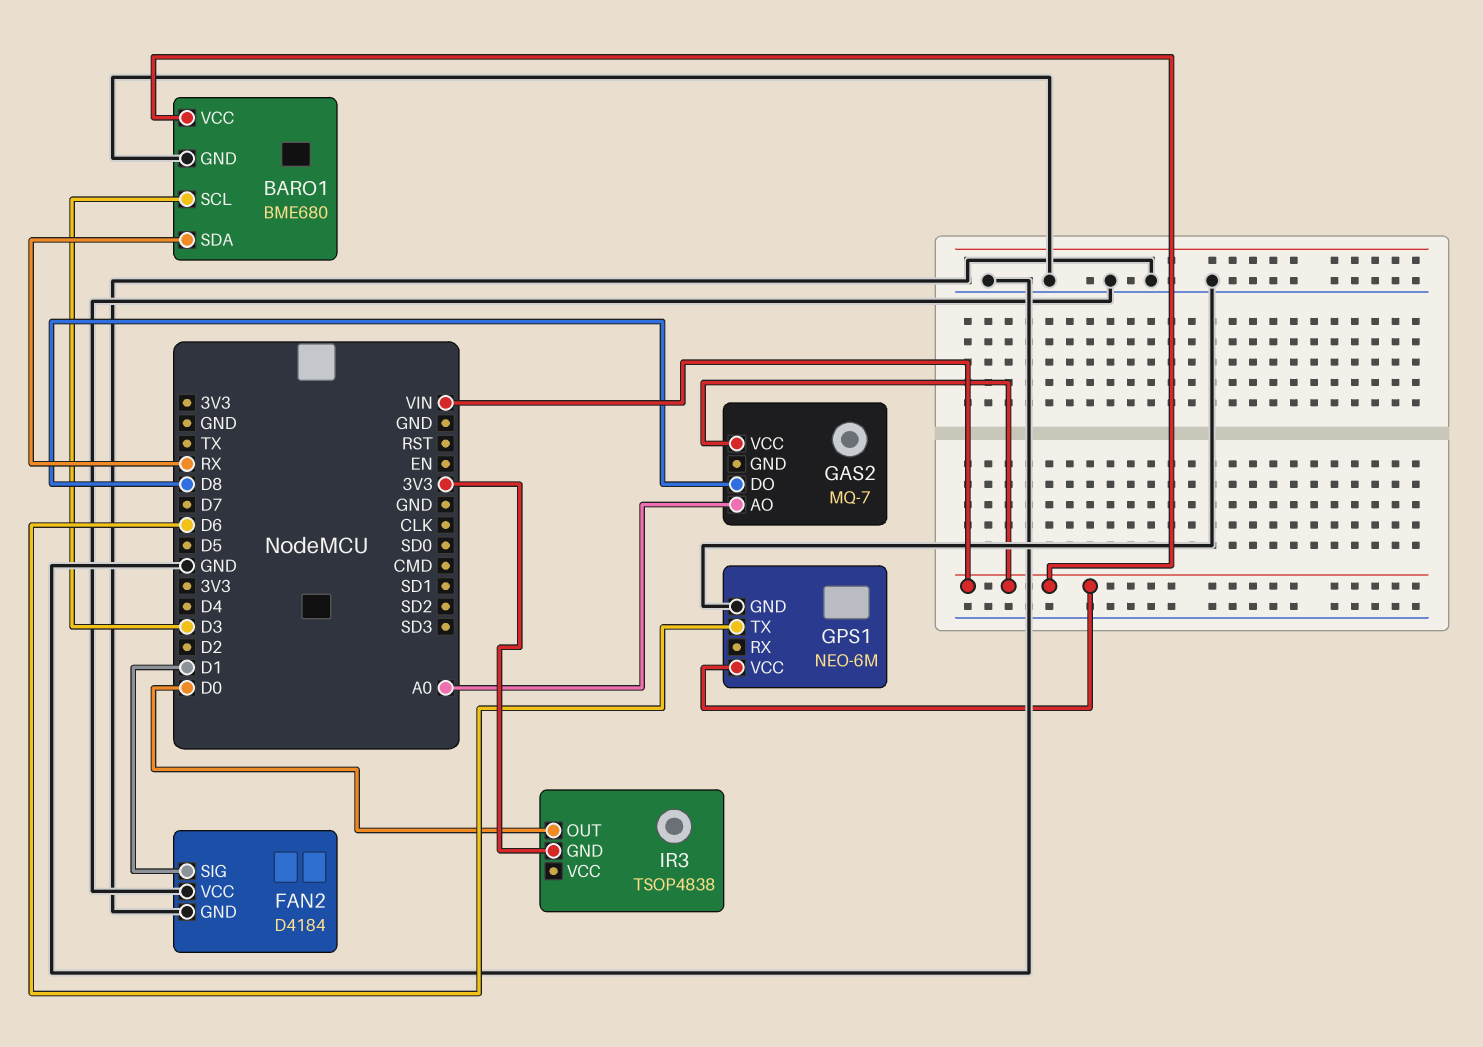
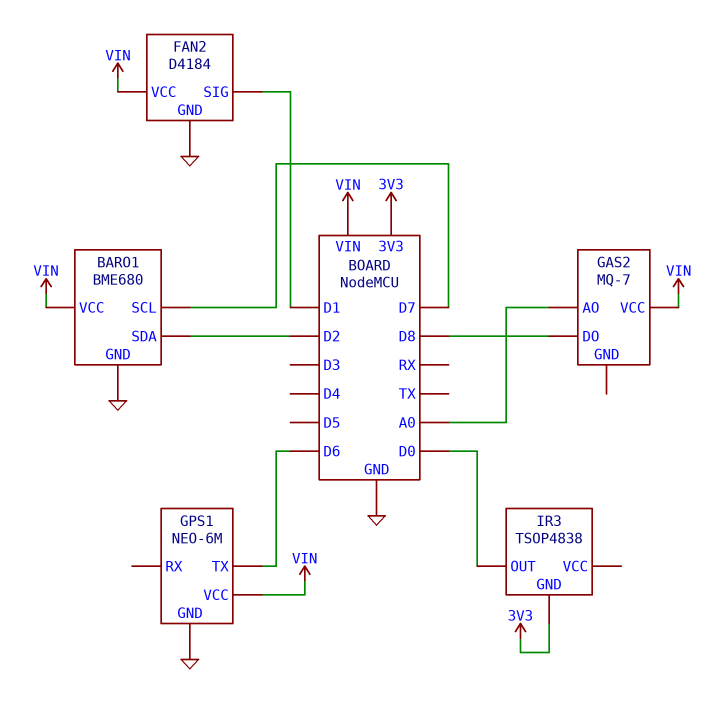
BARO1 pin SCL: D3 -> D7
BARO1 pin SDA: RX -> D2
FAN2 pin VCC: GND -> VIN

